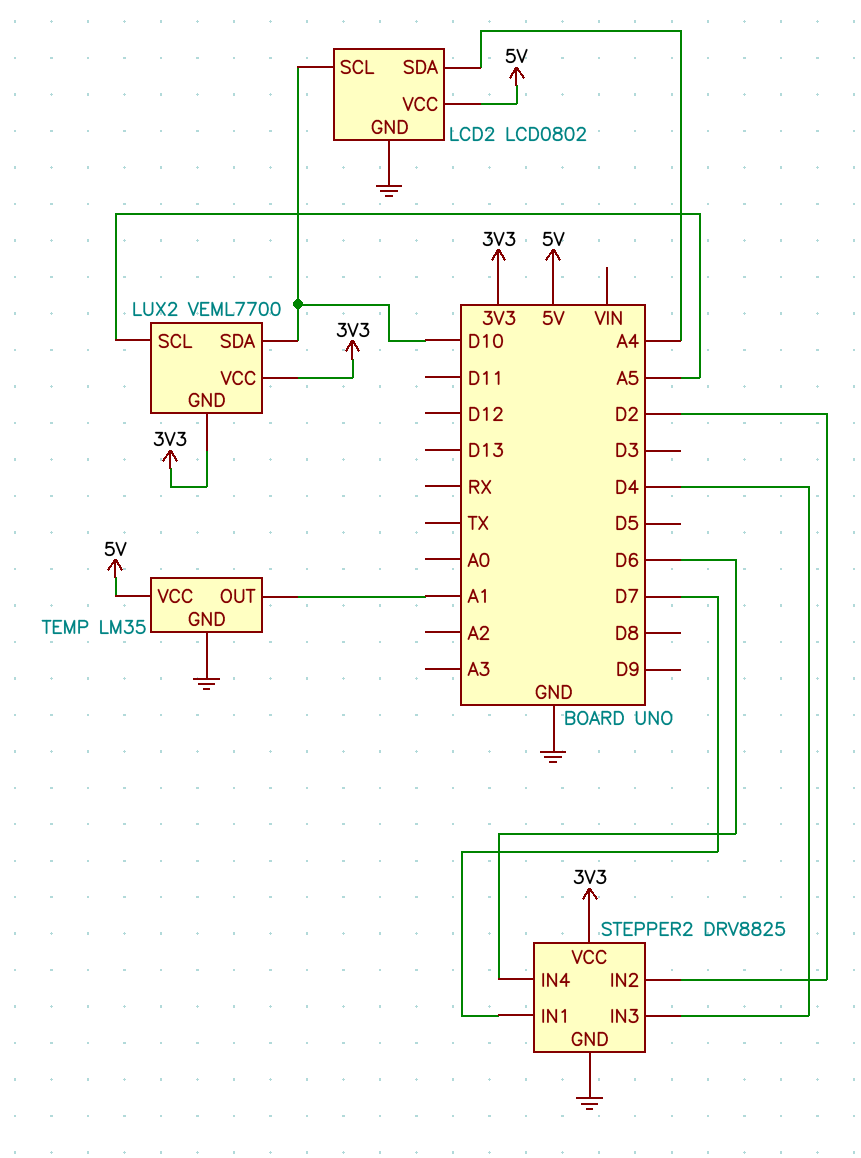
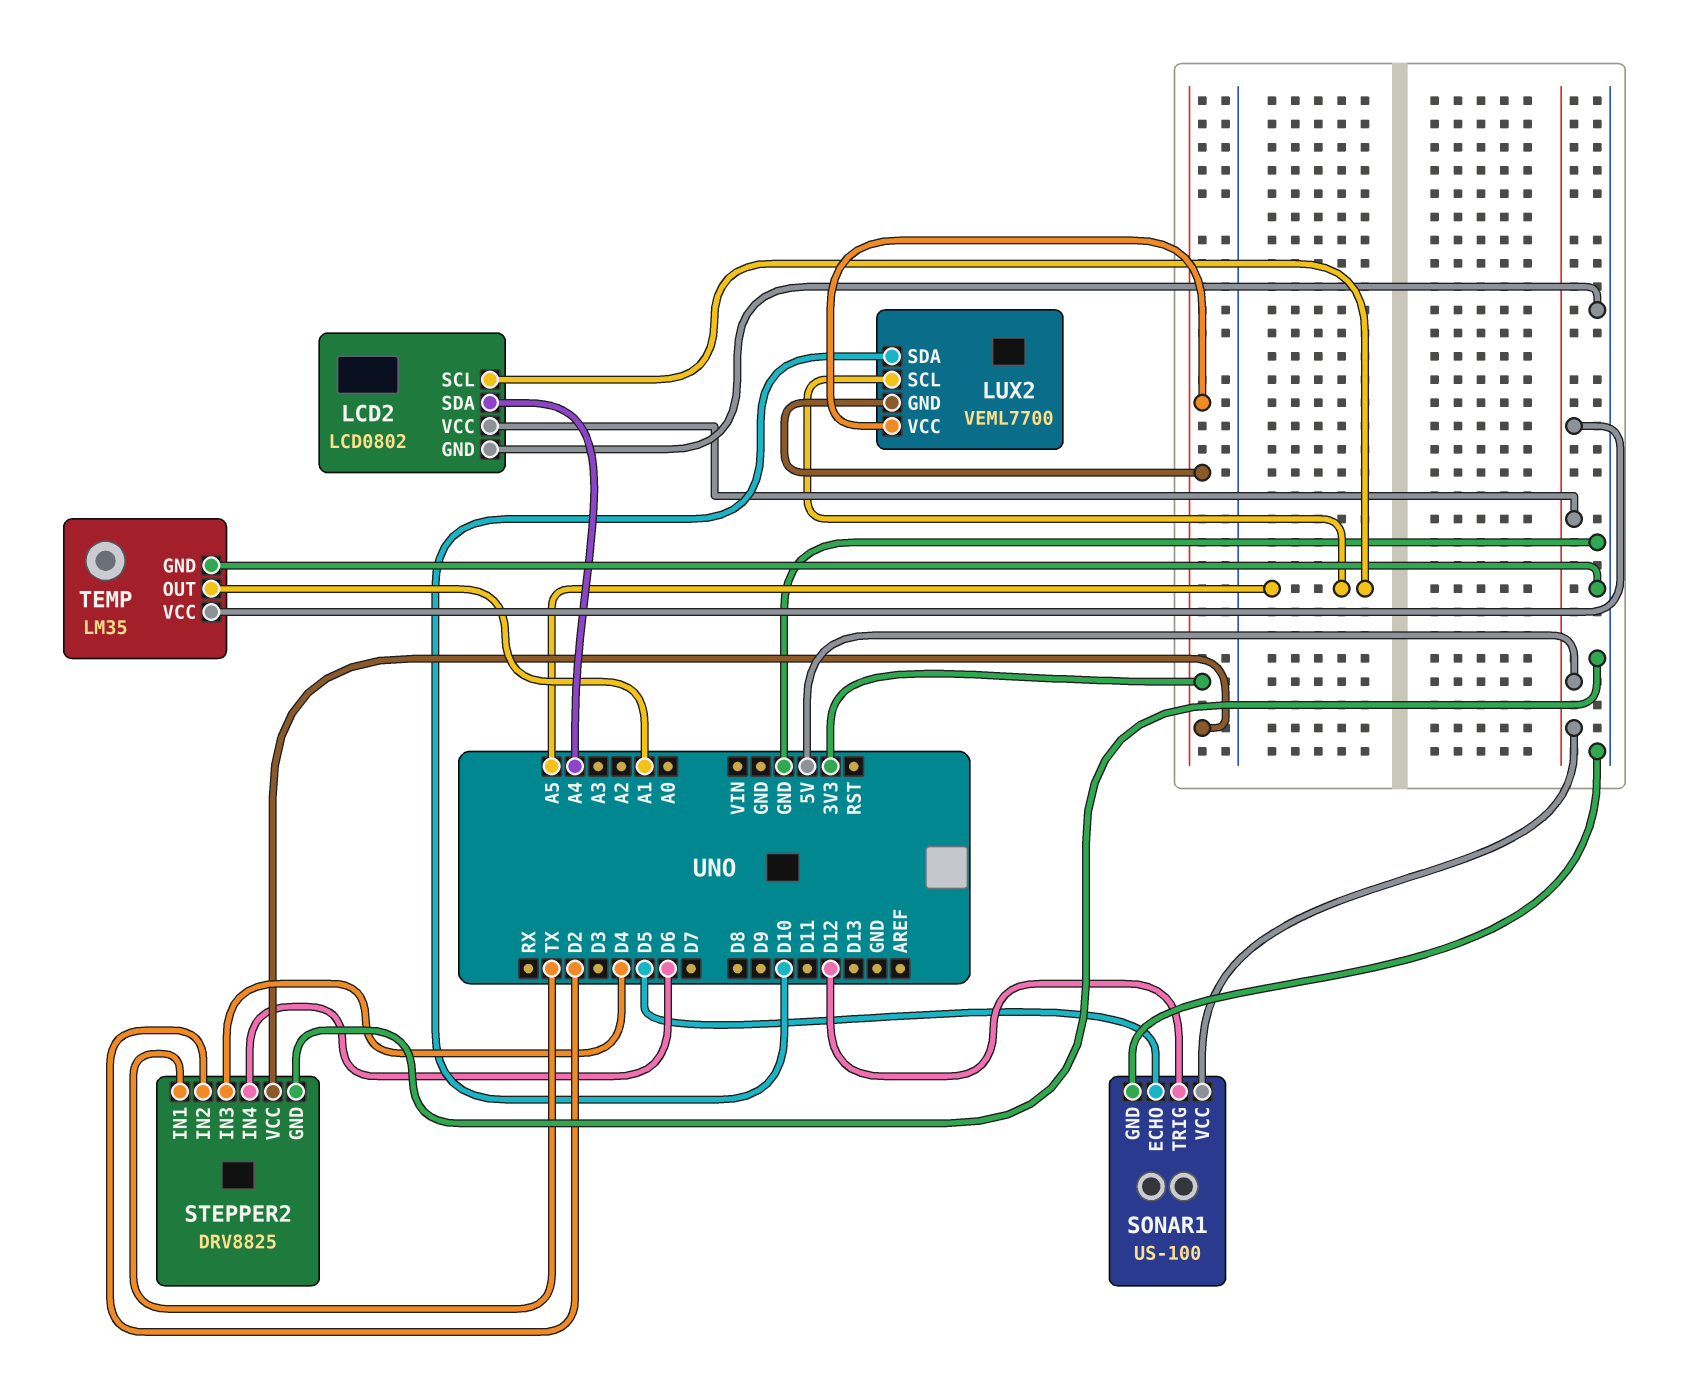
LCD2 pin SCL: D10 -> A5
SONAR1: none -> US-100
SONAR1 pin ECHO: none -> D5
SONAR1 pin GND: none -> GND
SONAR1 pin TRIG: none -> D12
SONAR1 pin VCC: none -> 5V
STEPPER2 pin IN1: D7 -> TX

